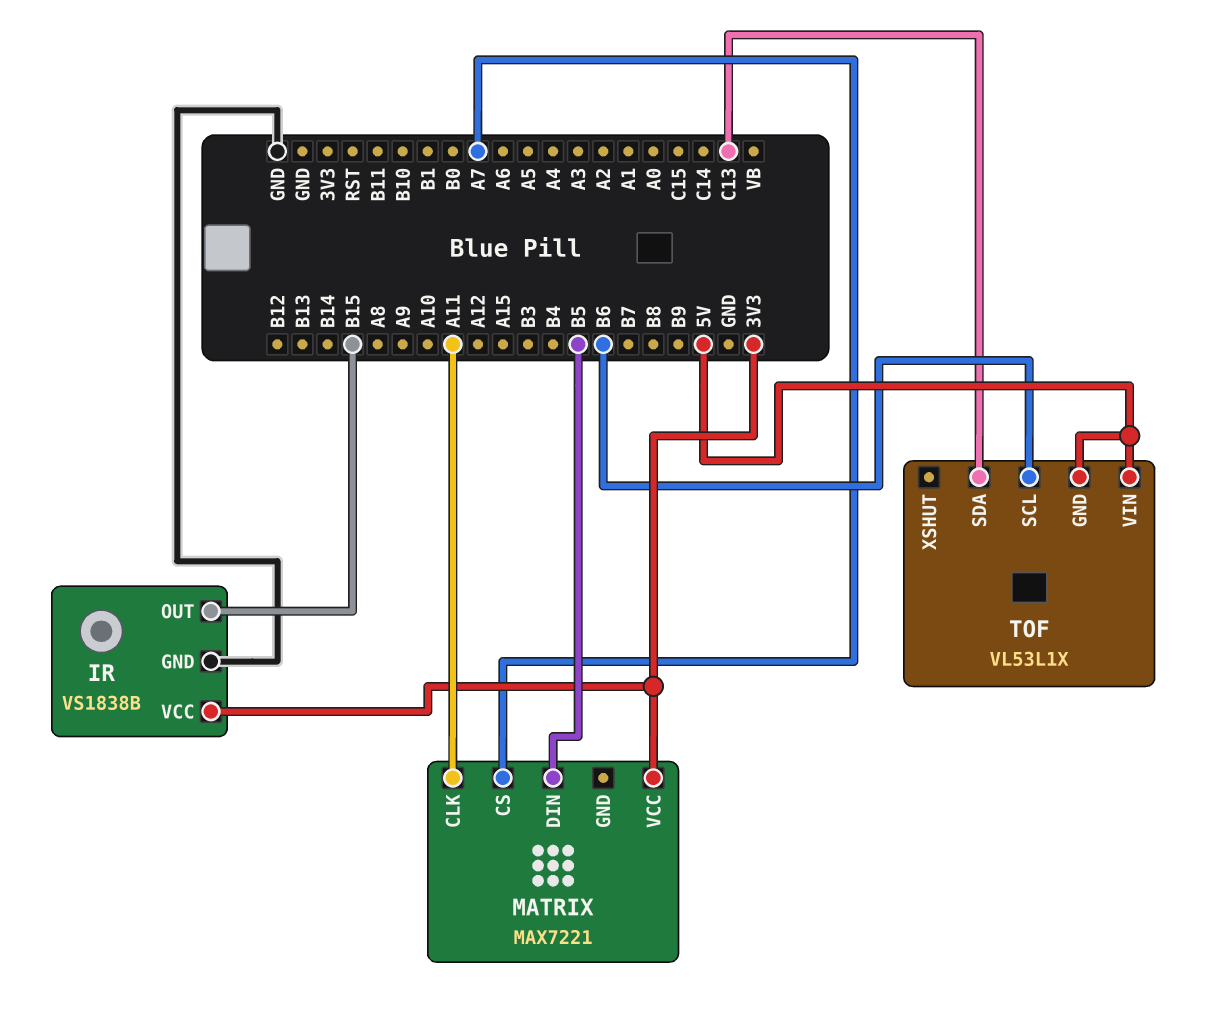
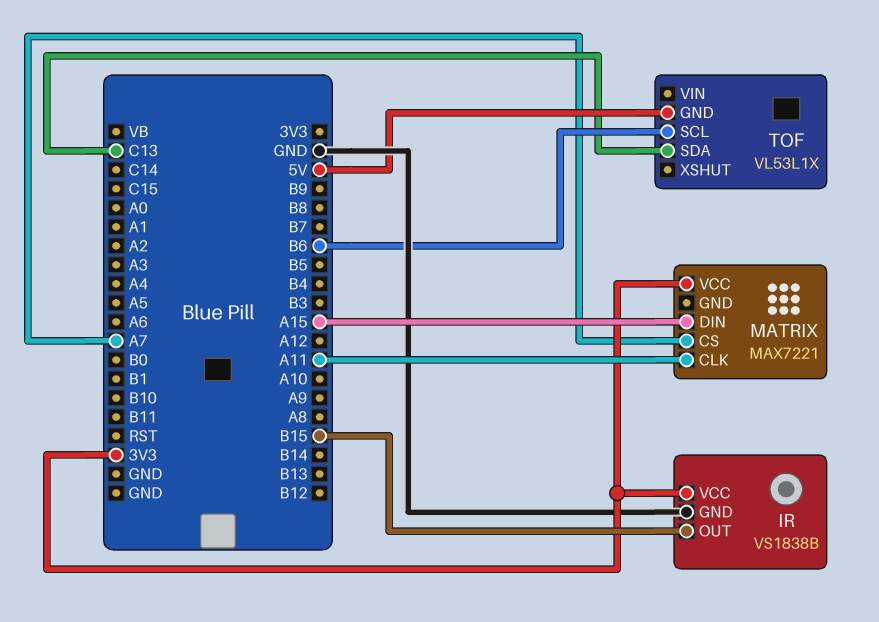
MATRIX pin DIN: B5 -> A15
TOF pin VIN: 5V -> none

